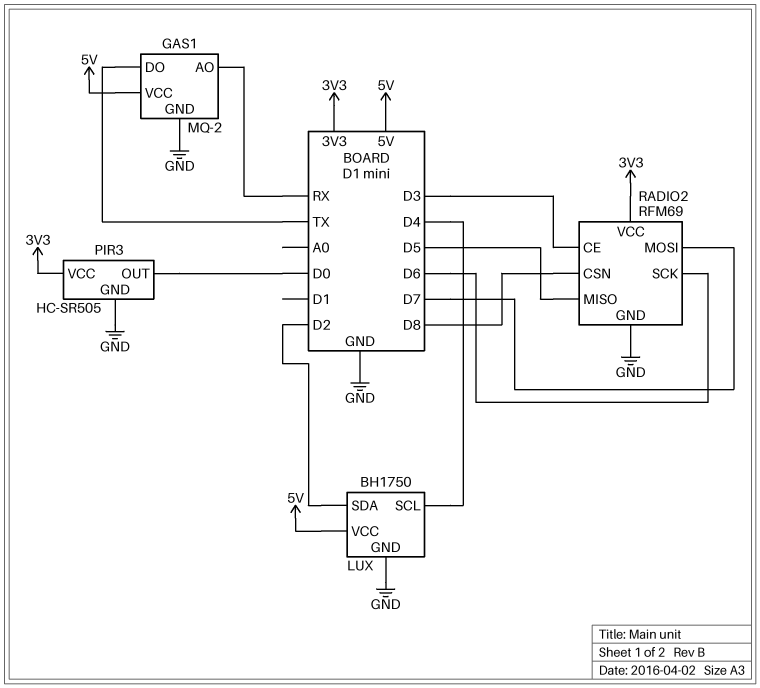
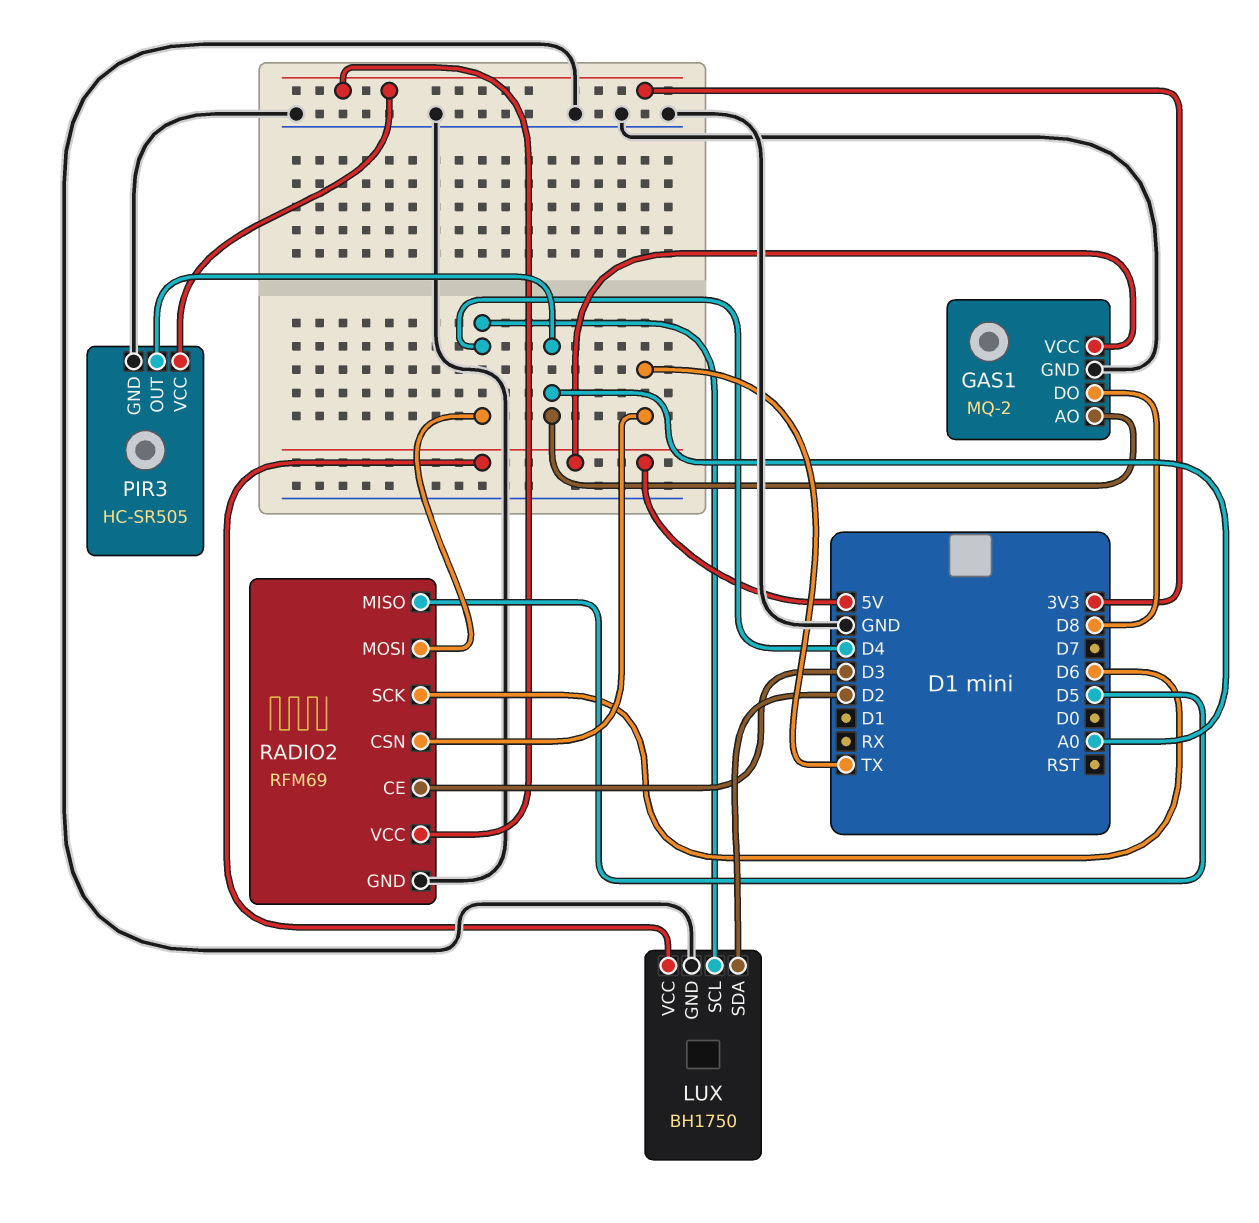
GAS1 pin AO: RX -> A0
GAS1 pin DO: TX -> D8
PIR3 pin OUT: D0 -> A0
RADIO2 pin CSN: D8 -> TX
RADIO2 pin MOSI: D7 -> D4

